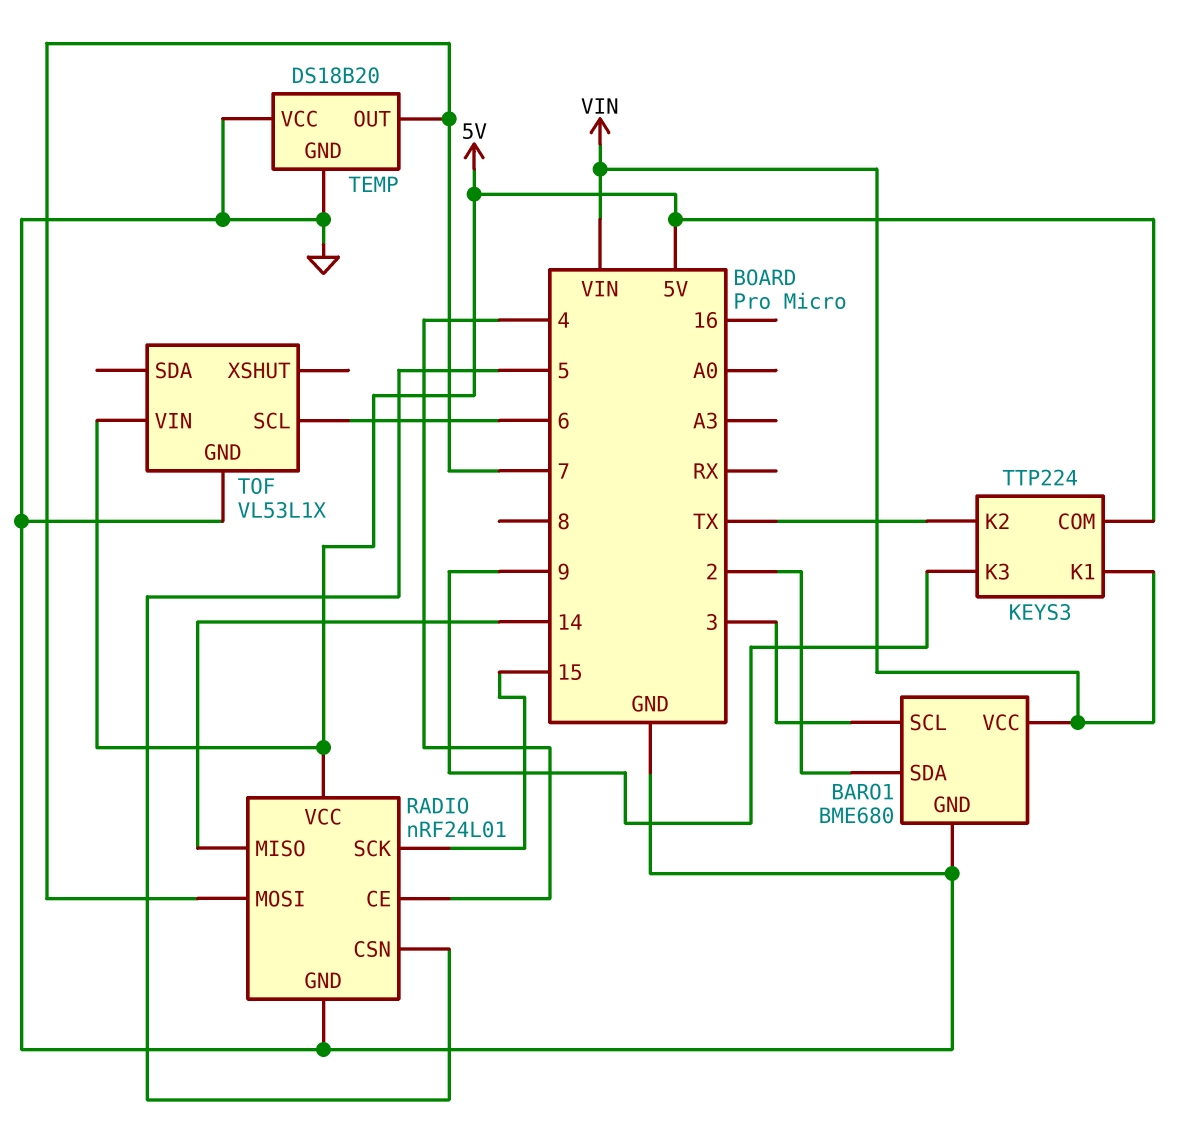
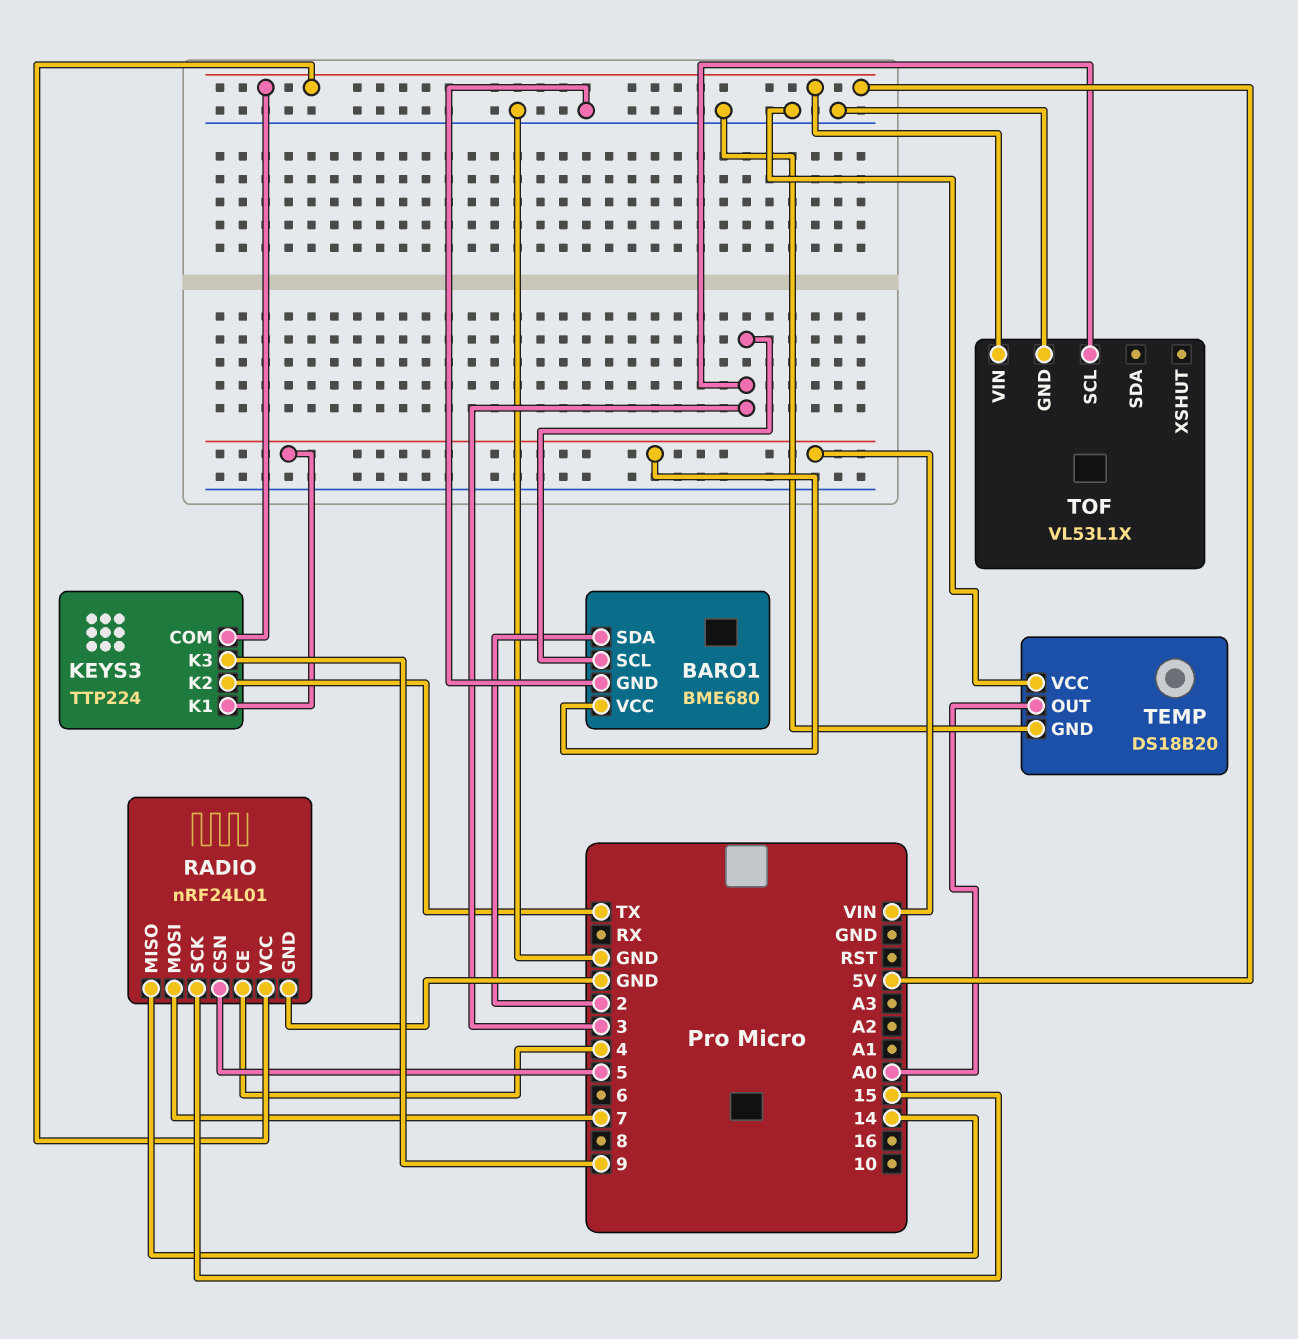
TEMP pin OUT: 7 -> A0
TOF pin SCL: 6 -> 3

